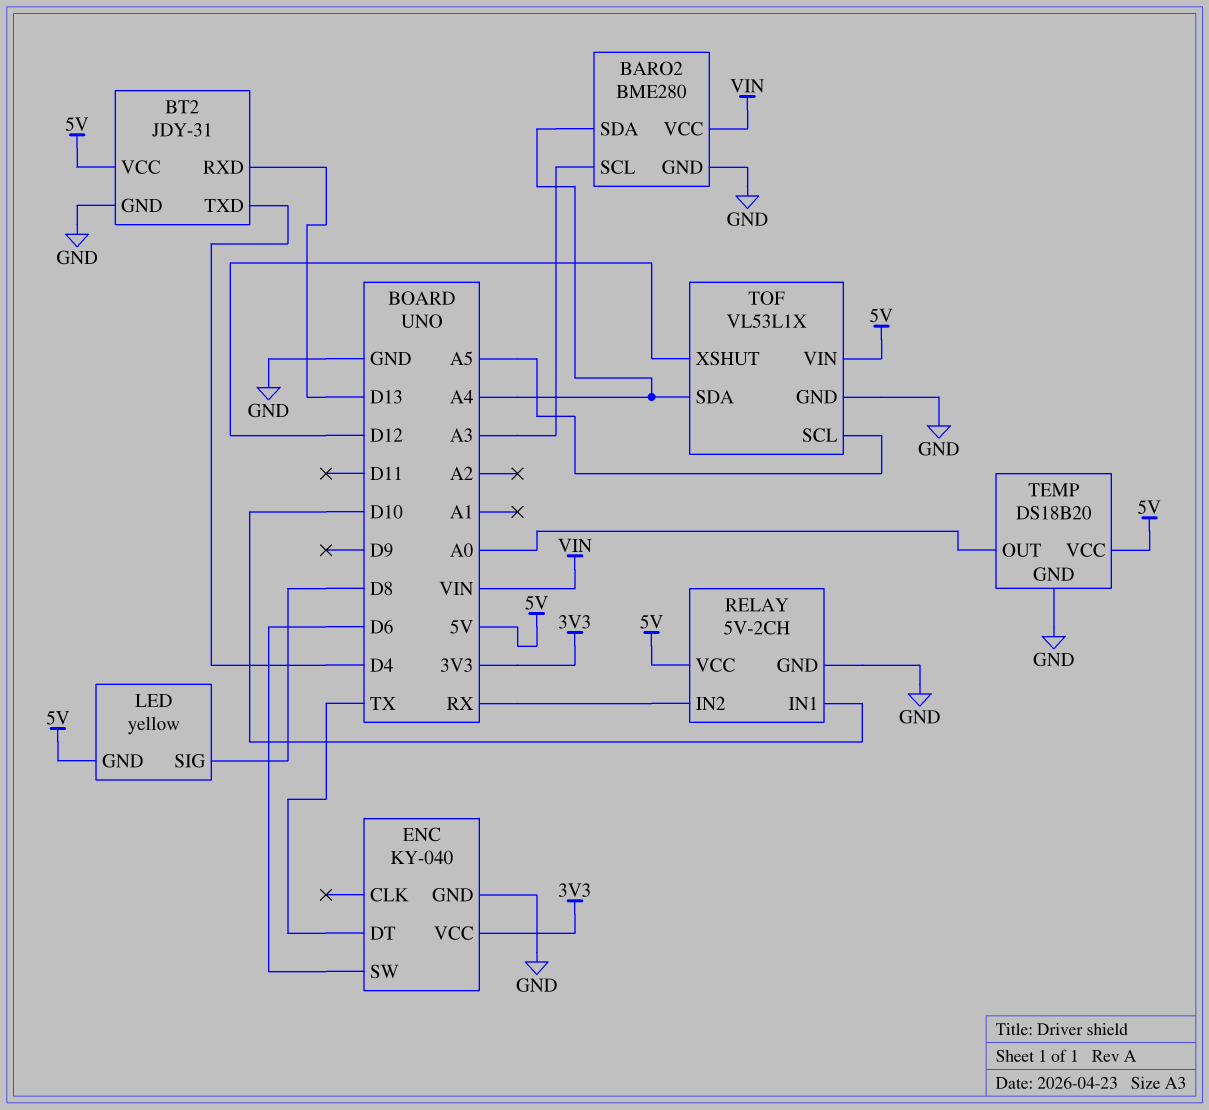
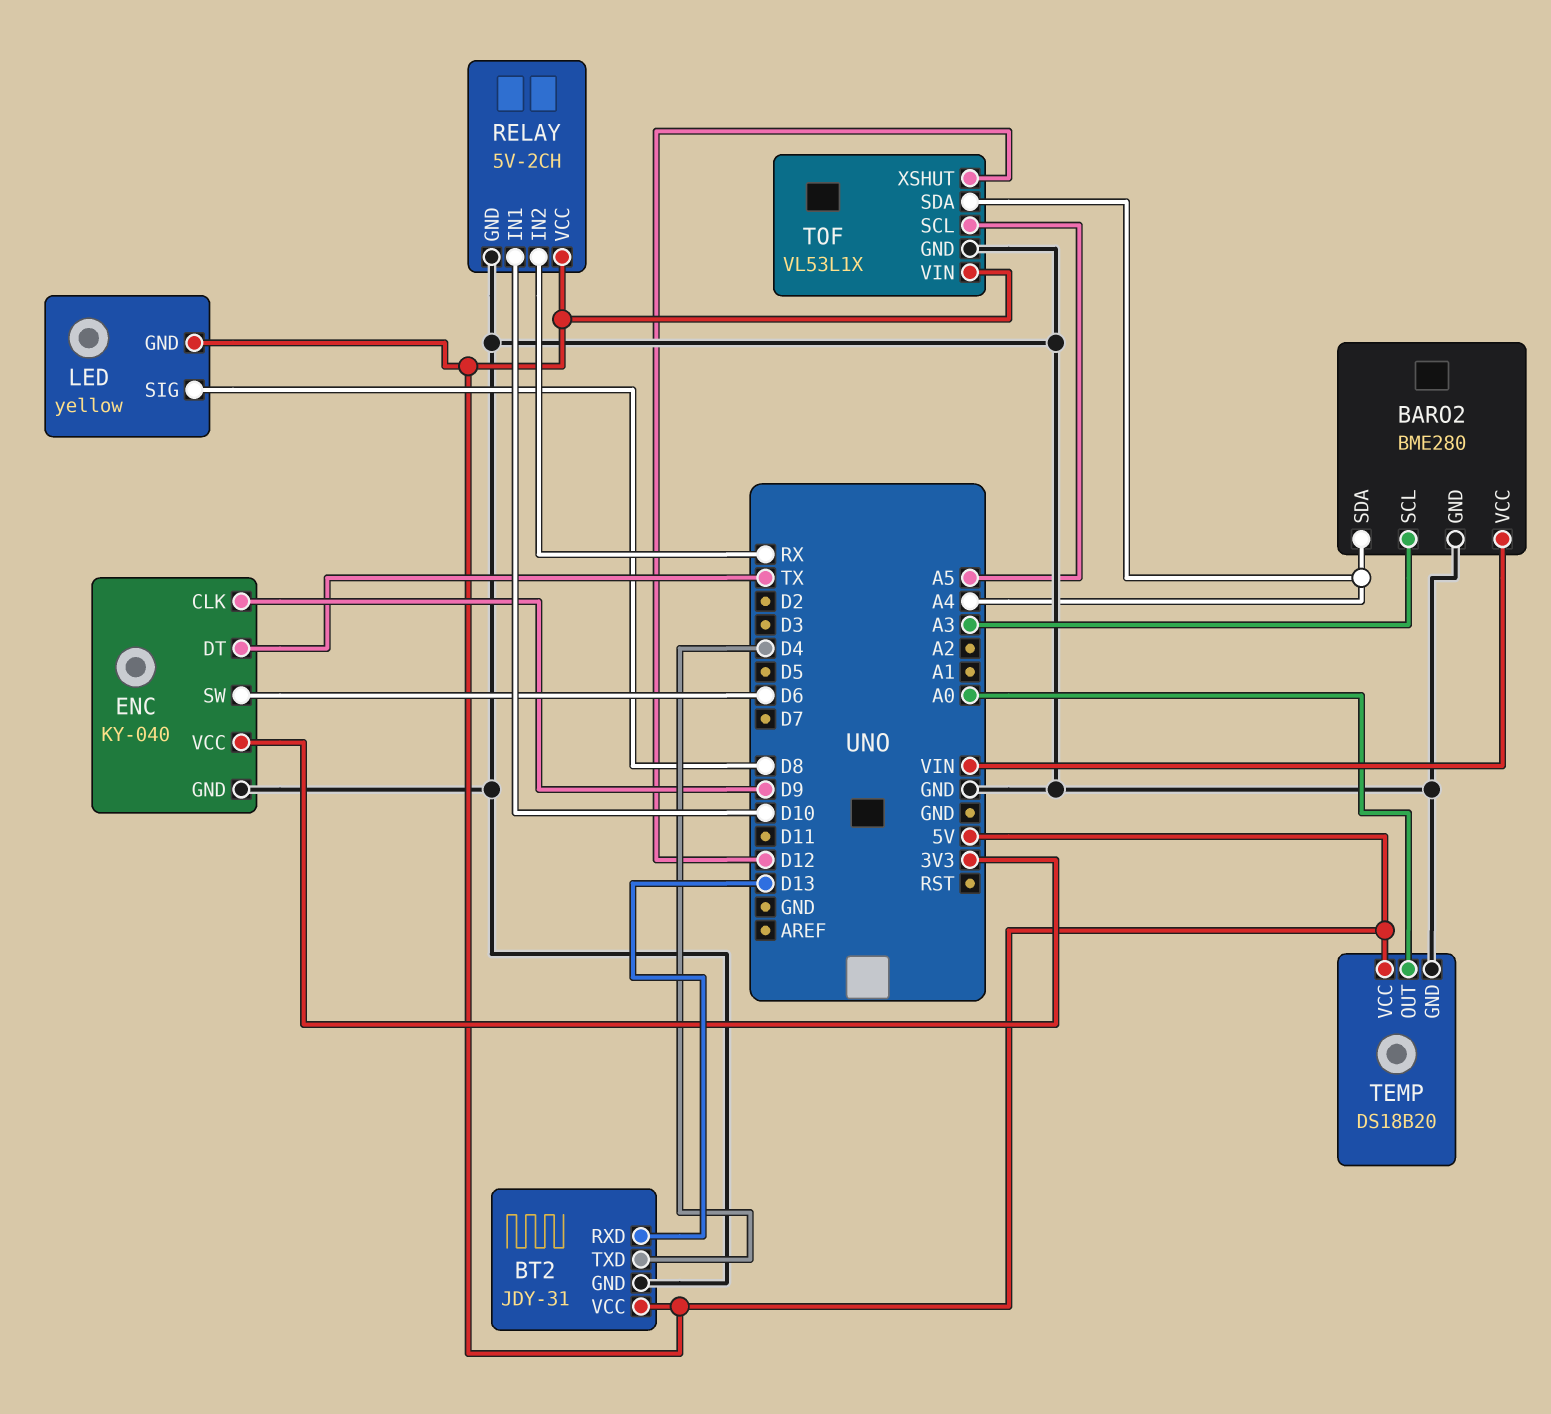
ENC pin CLK: none -> D9

